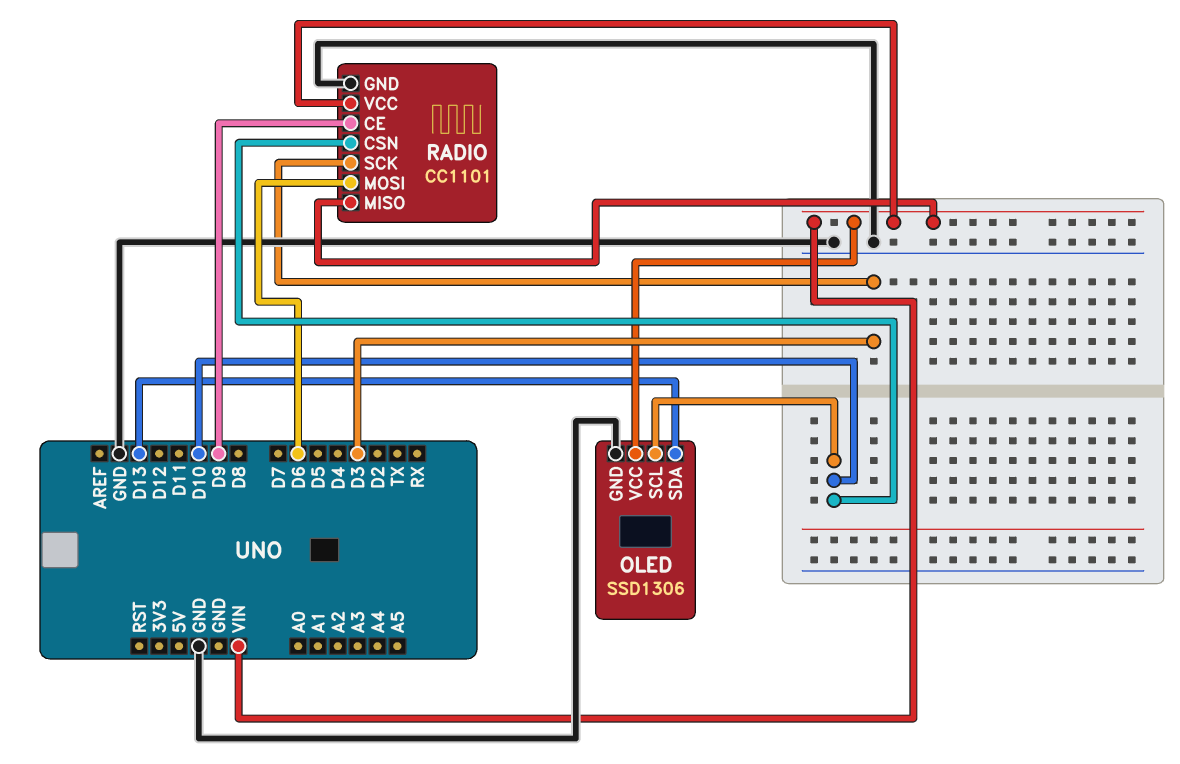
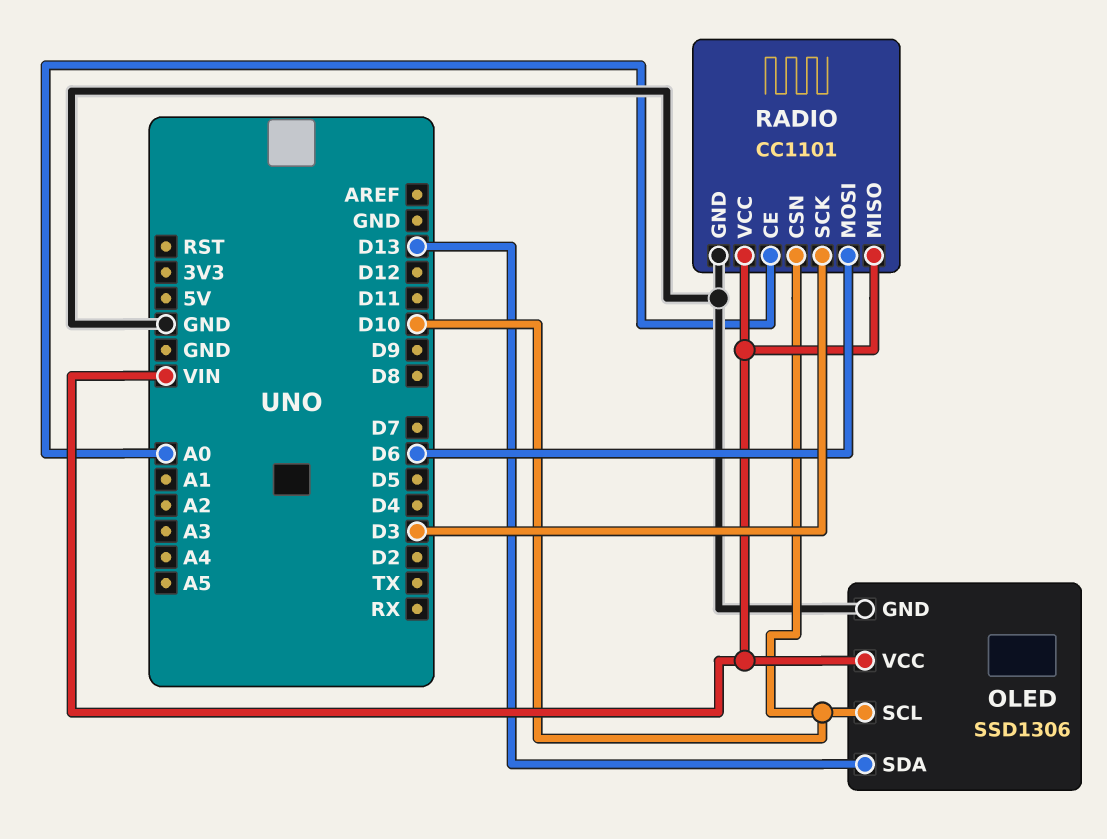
RADIO pin CE: D9 -> A0

